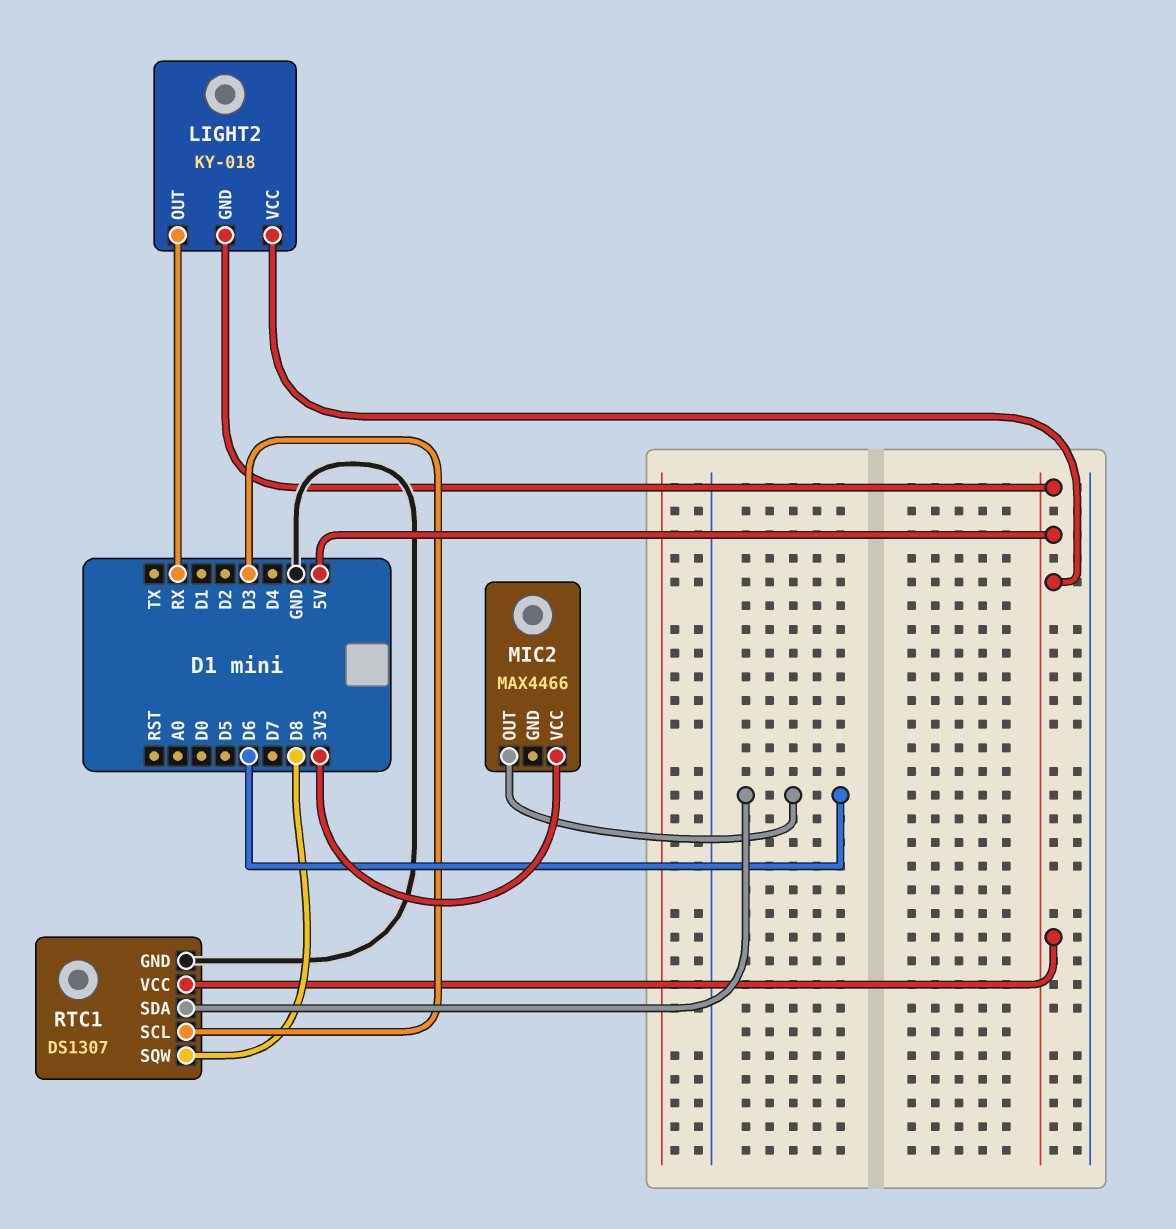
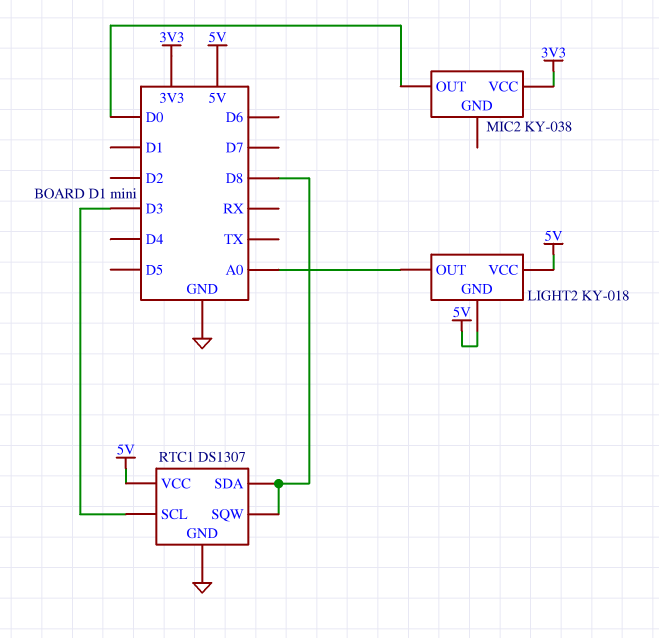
LIGHT2 pin OUT: RX -> A0
MIC2: MAX4466 -> KY-038
MIC2 pin OUT: D6 -> D0
RTC1 pin SDA: D6 -> D8

